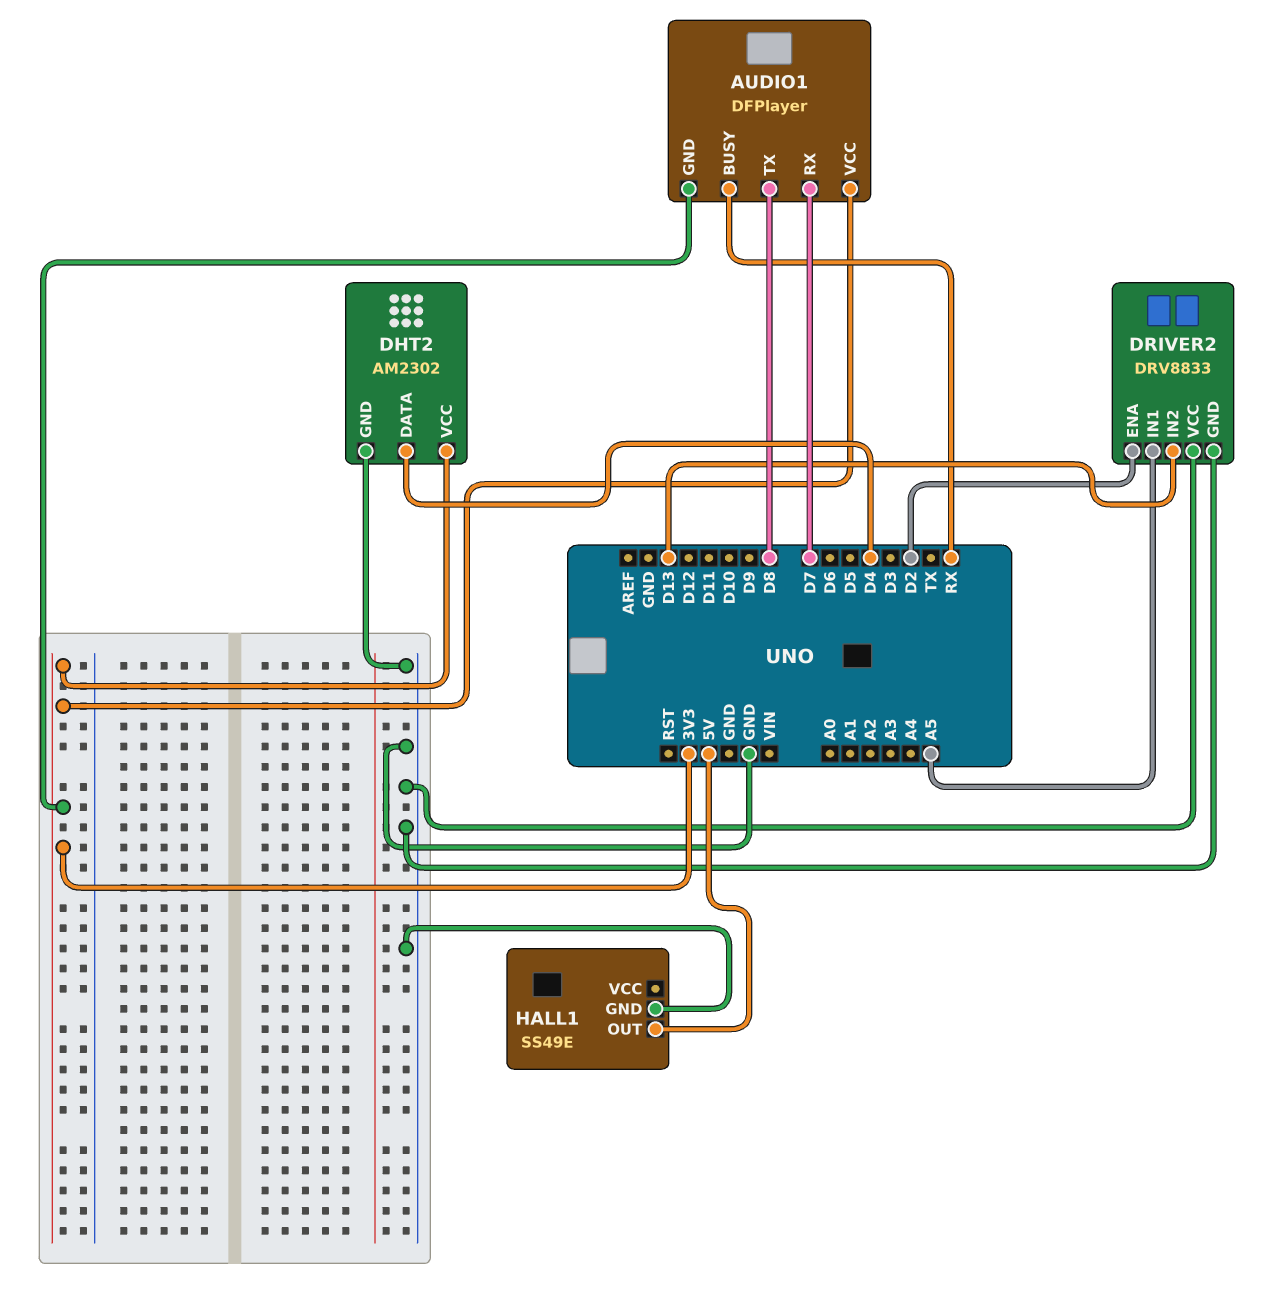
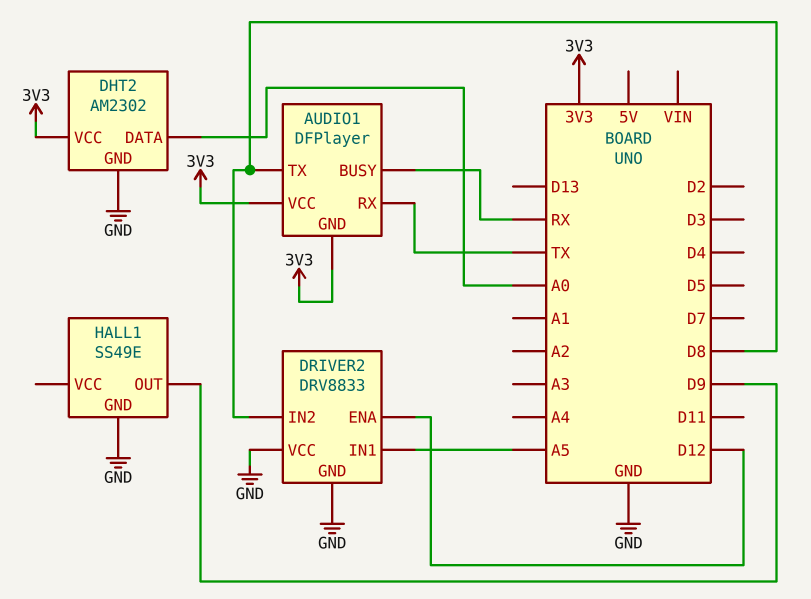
AUDIO1 pin RX: D7 -> TX
DHT2 pin DATA: D4 -> A0
DRIVER2 pin ENA: D2 -> D12
DRIVER2 pin IN2: D13 -> D8
HALL1 pin OUT: 5V -> D9

